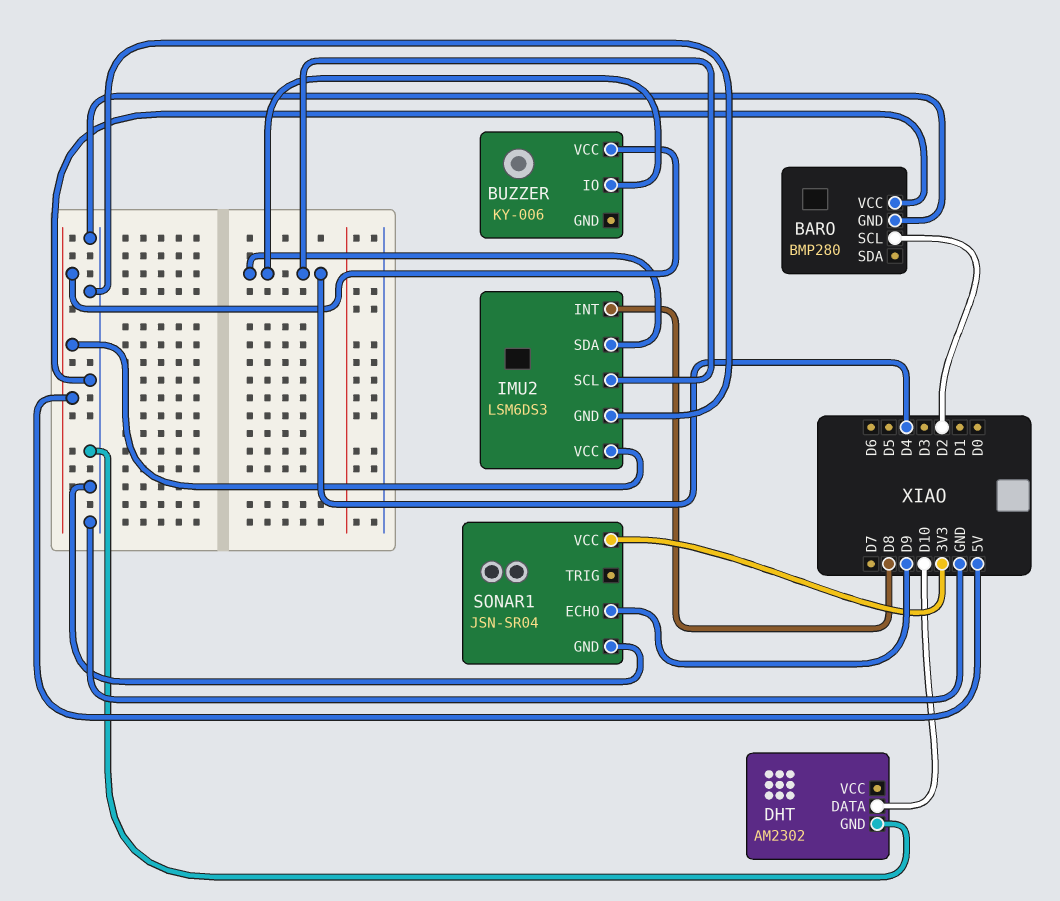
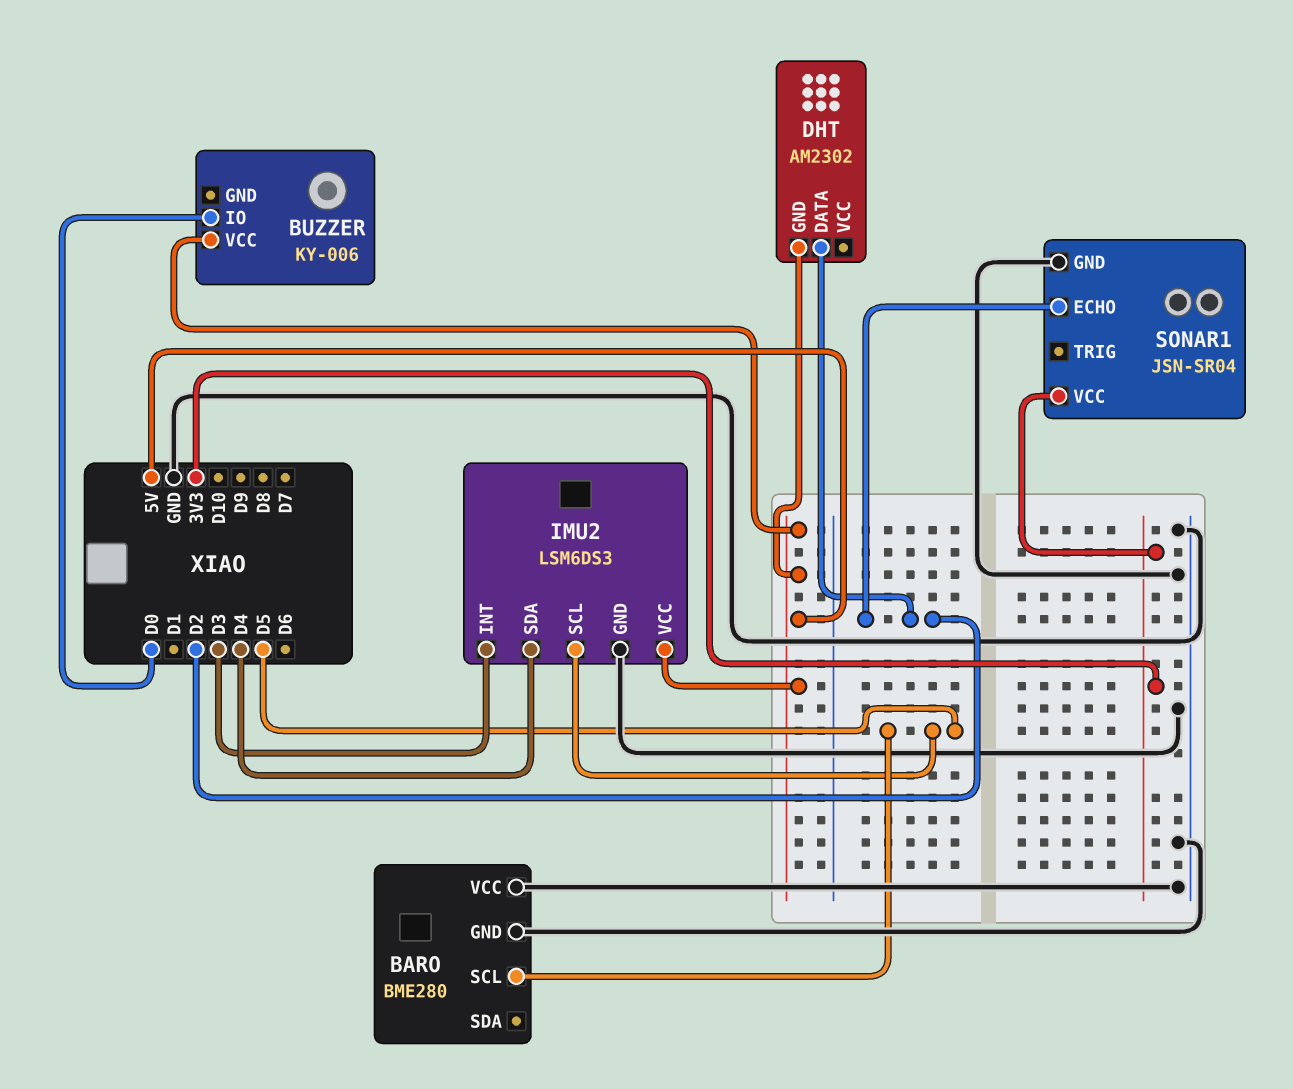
BARO: BMP280 -> BME280
BARO pin SCL: D2 -> D5
BUZZER pin IO: D4 -> D0
DHT pin DATA: D10 -> D2
DHT pin GND: GND -> 5V
IMU2 pin INT: D8 -> D3
IMU2 pin SCL: D4 -> D5
SONAR1 pin ECHO: D9 -> D2

